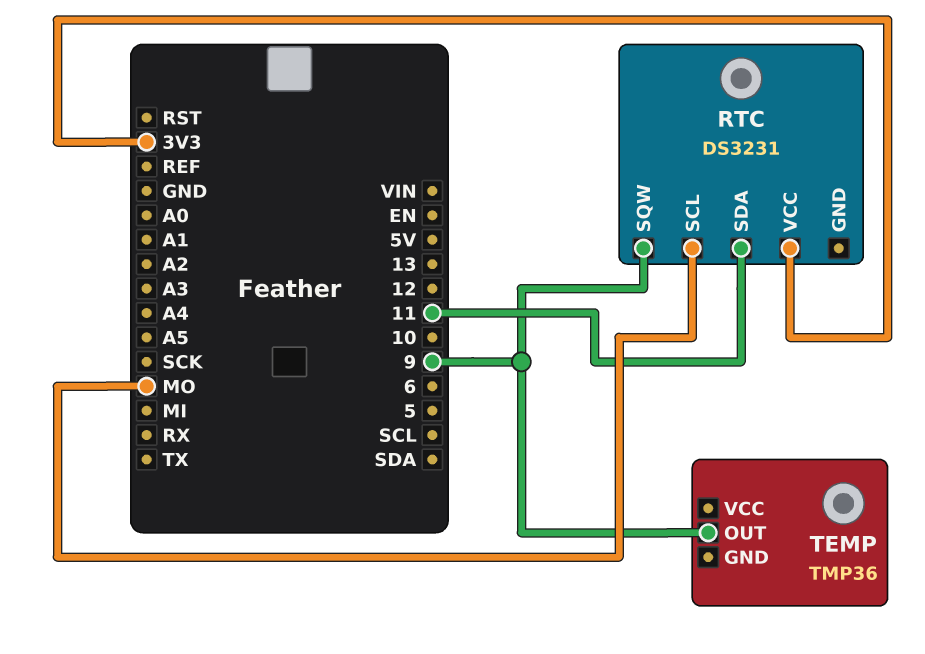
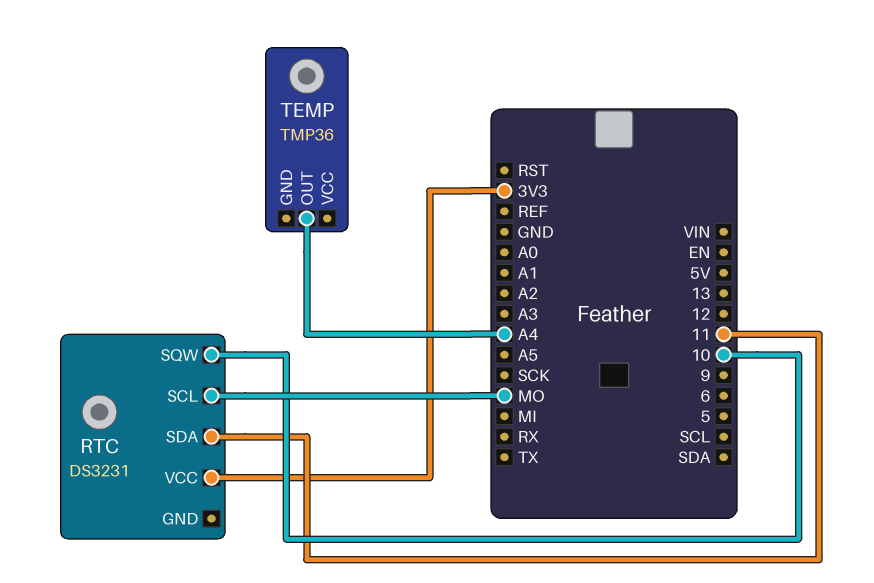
RTC pin SQW: 9 -> 10
TEMP pin OUT: 9 -> A4

